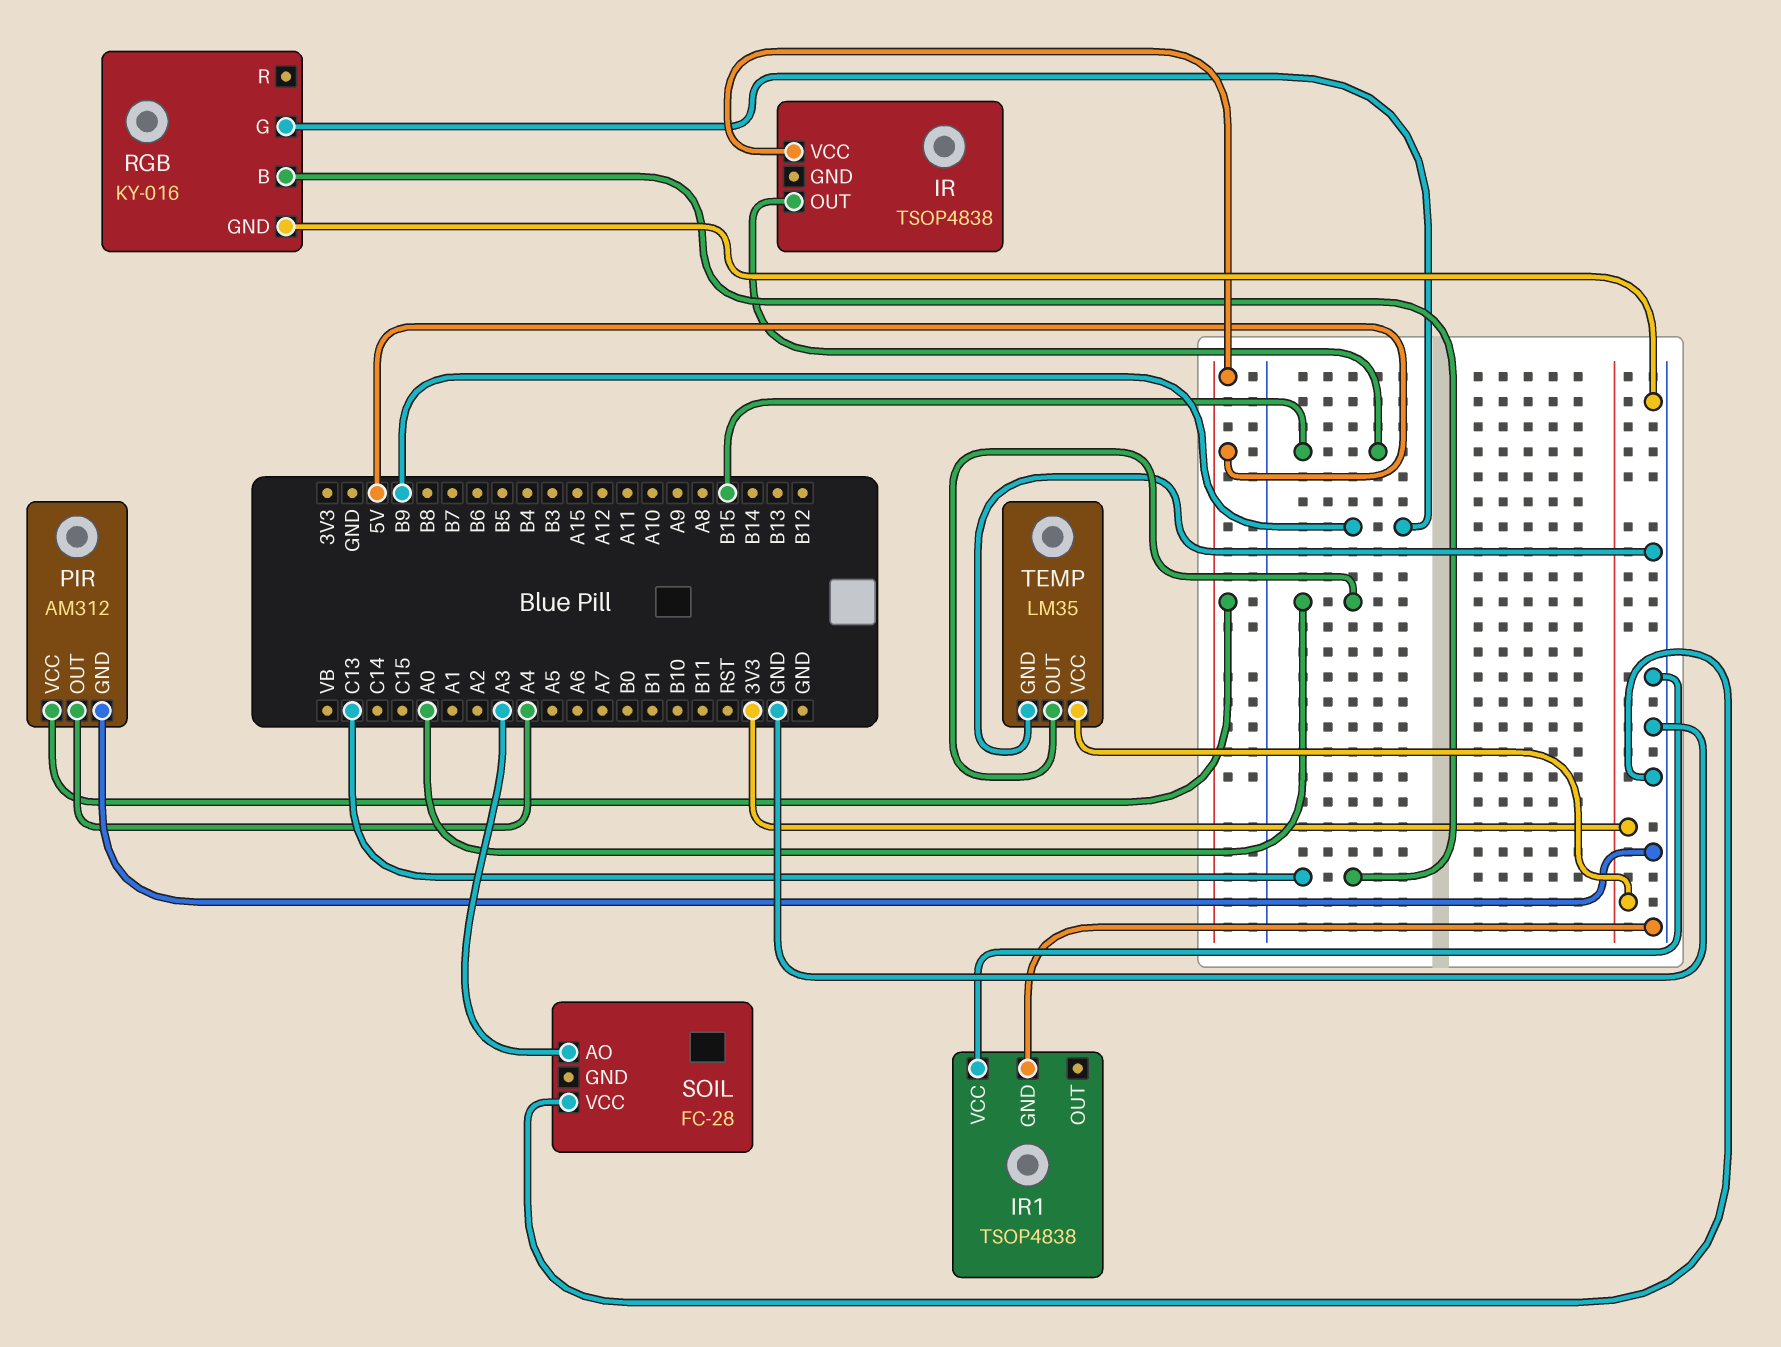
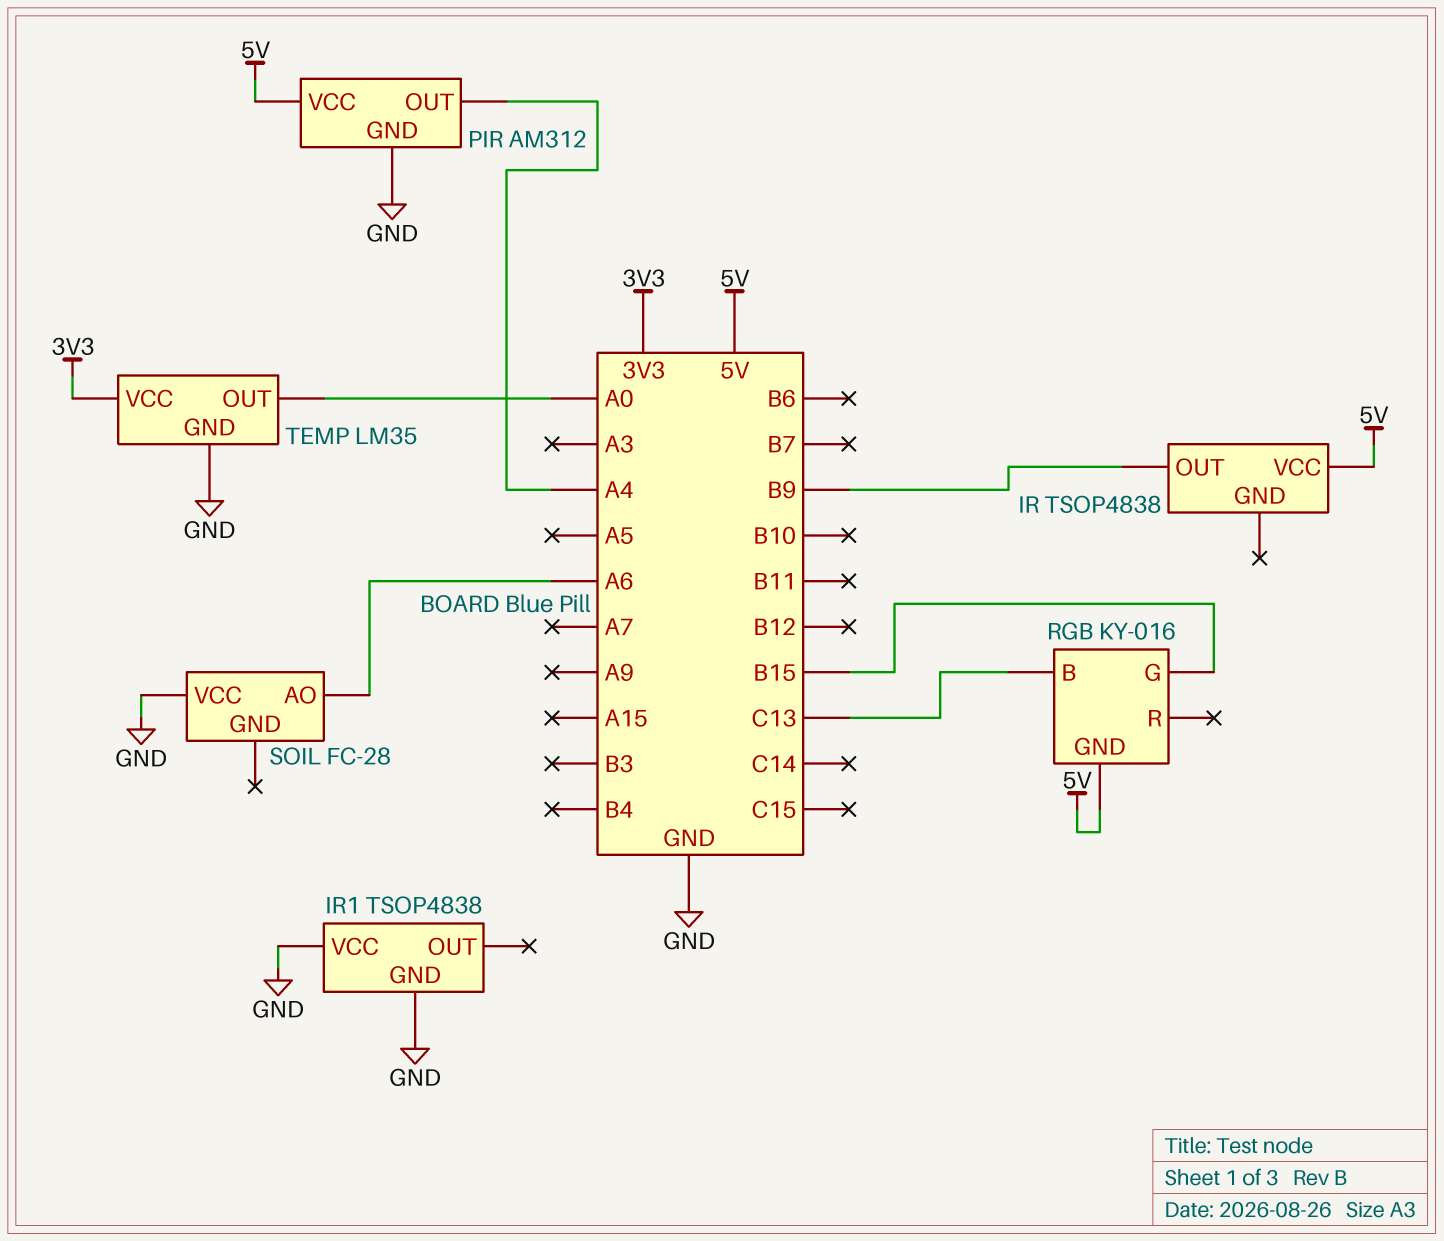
IR pin OUT: B15 -> B9
RGB pin G: B9 -> B15
RGB pin GND: GND -> 5V
SOIL pin AO: A3 -> A6

